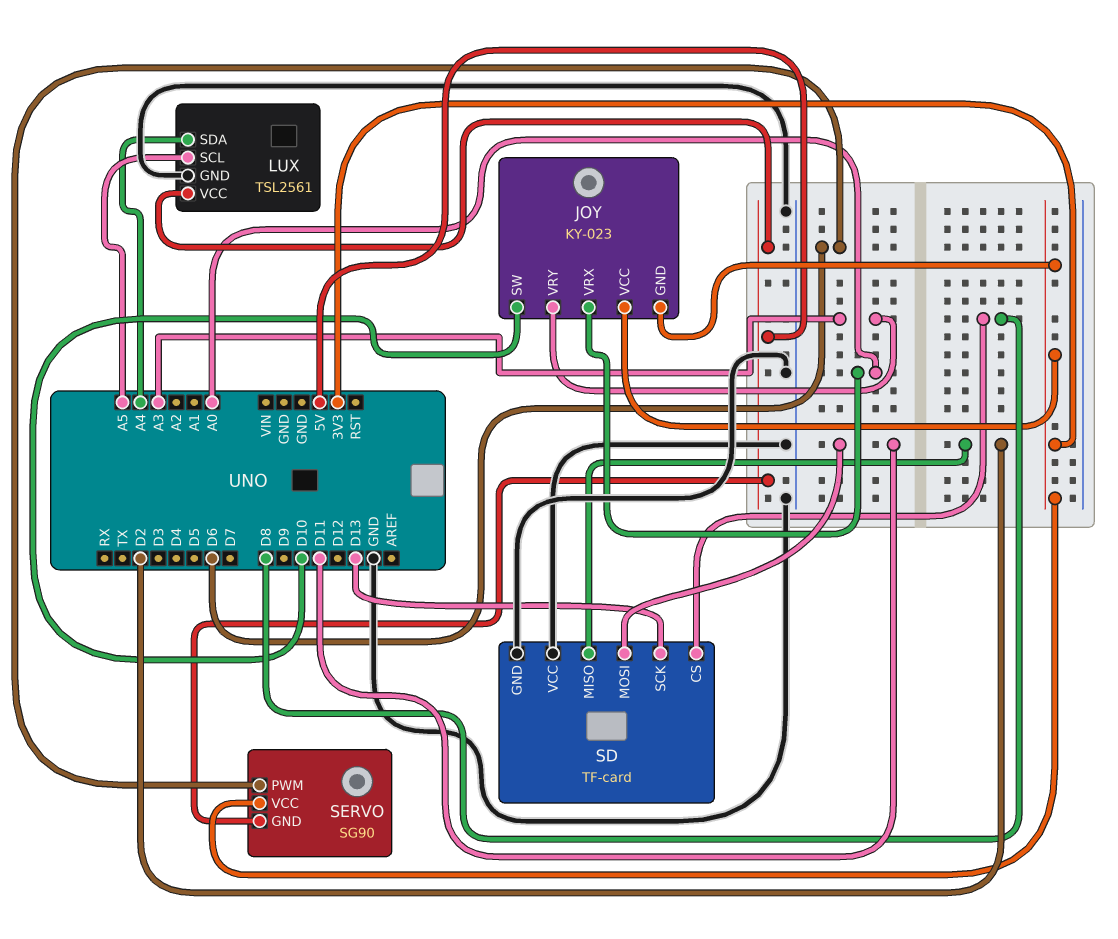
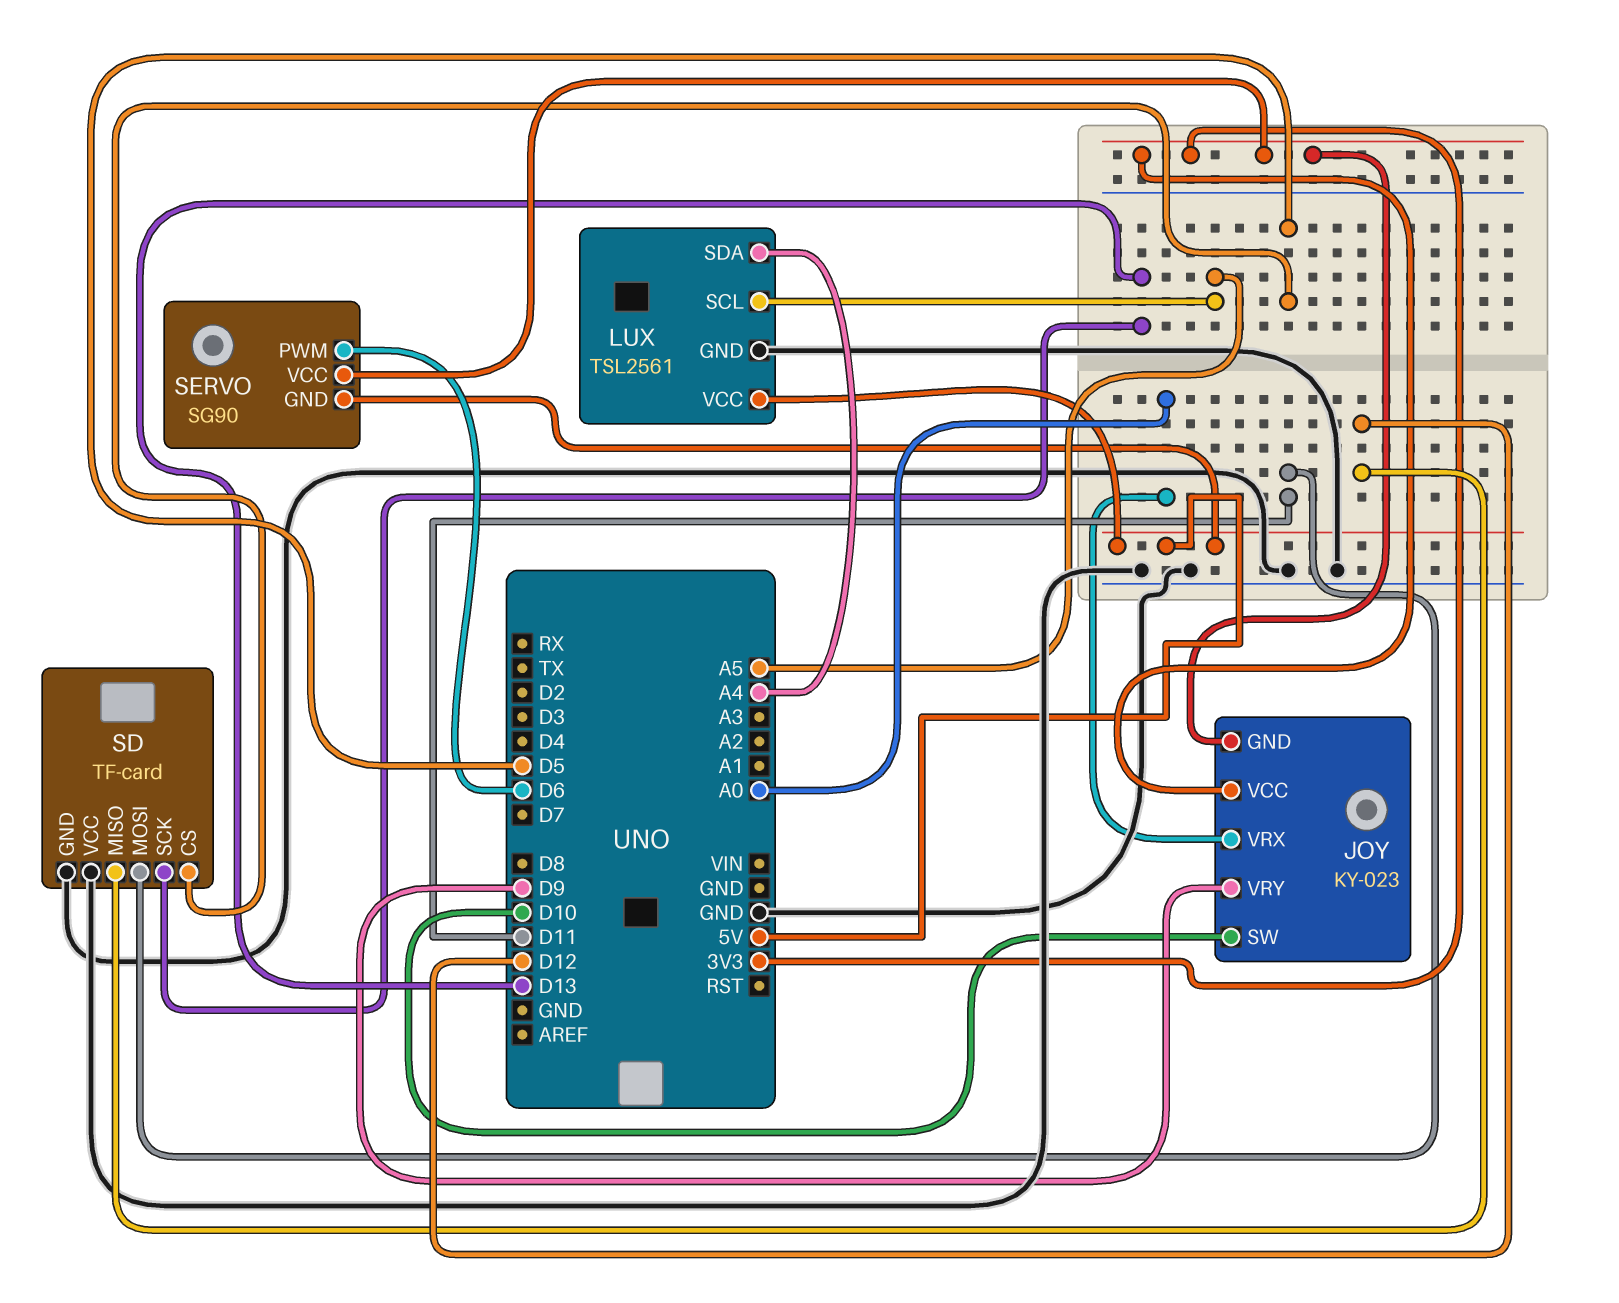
JOY pin VRY: A3 -> D9
SD pin CS: D8 -> D5
SD pin MISO: D2 -> D12

